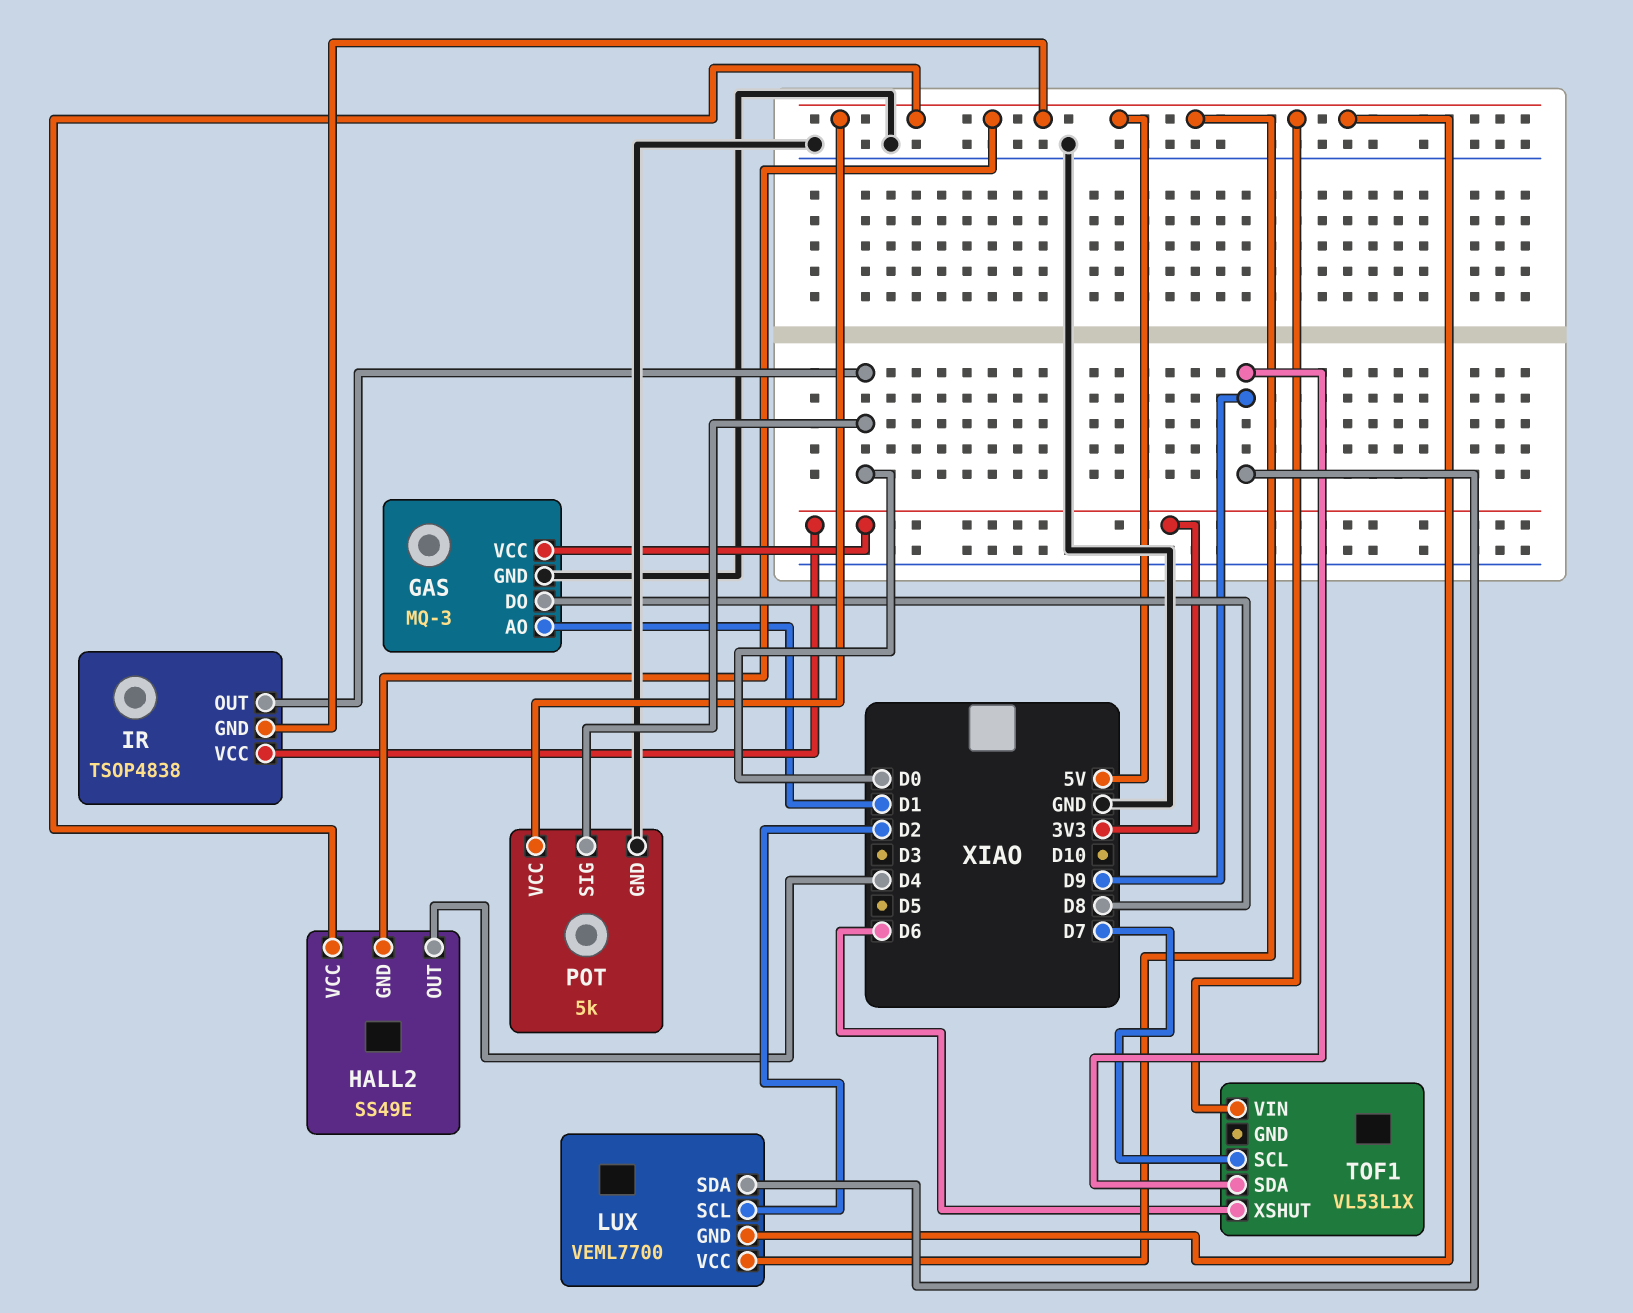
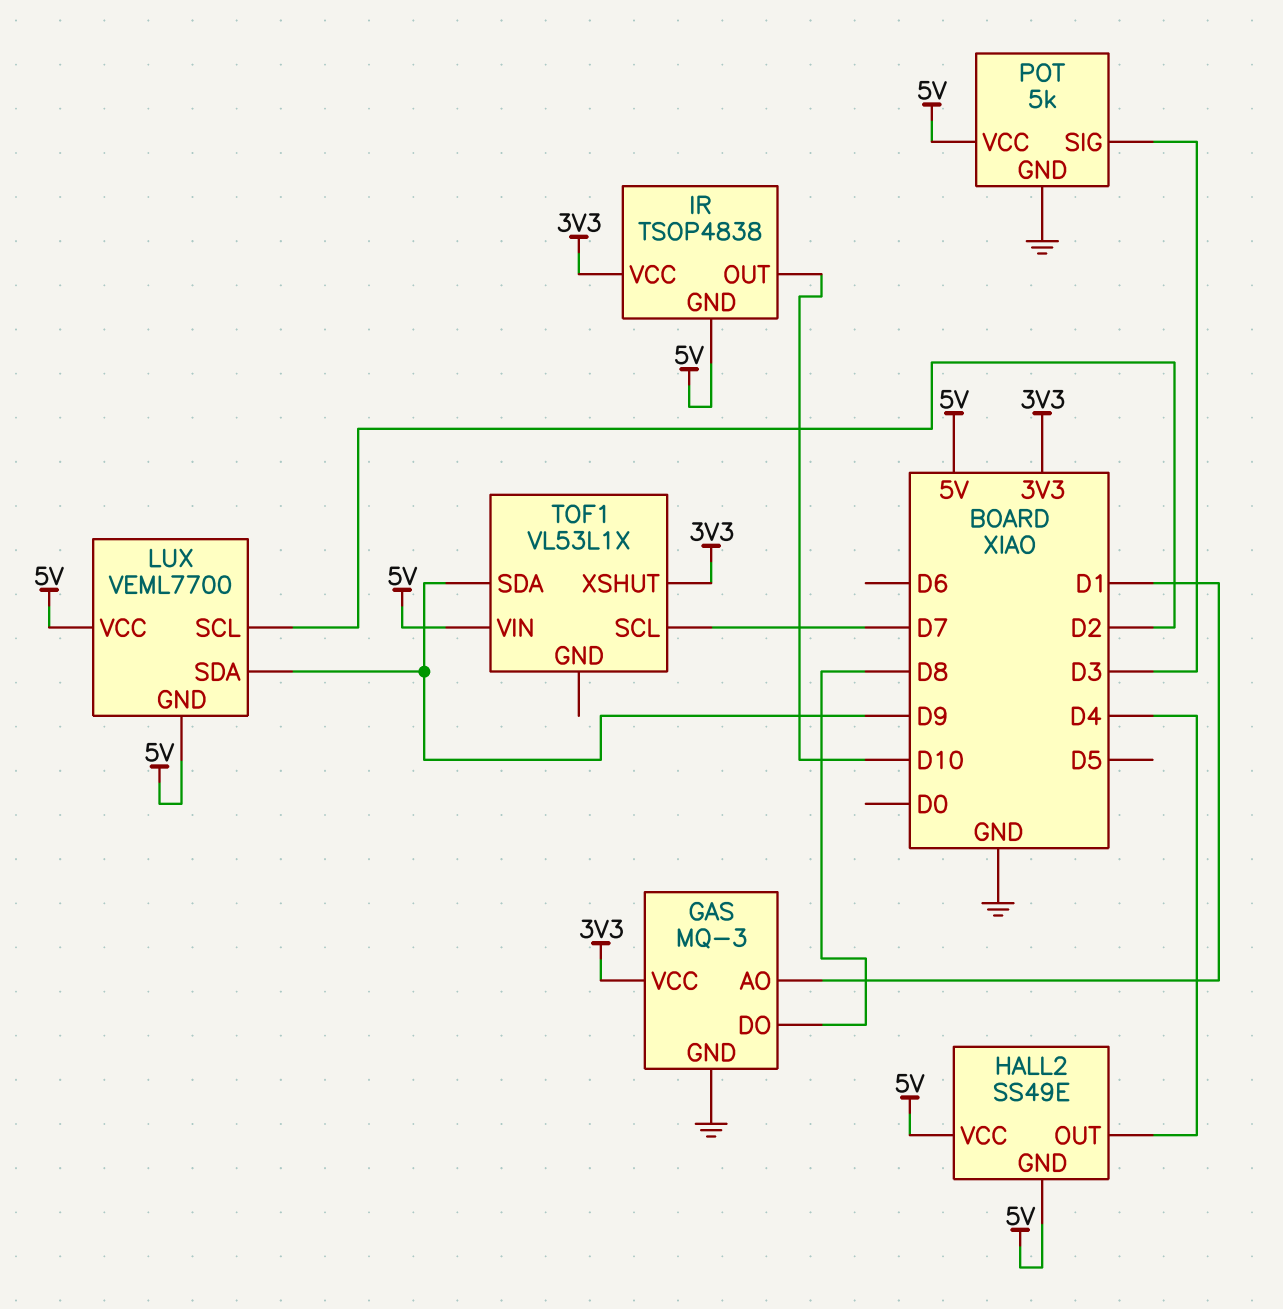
IR pin OUT: D0 -> D10
POT pin SIG: D0 -> D3
TOF1 pin XSHUT: D6 -> 3V3

